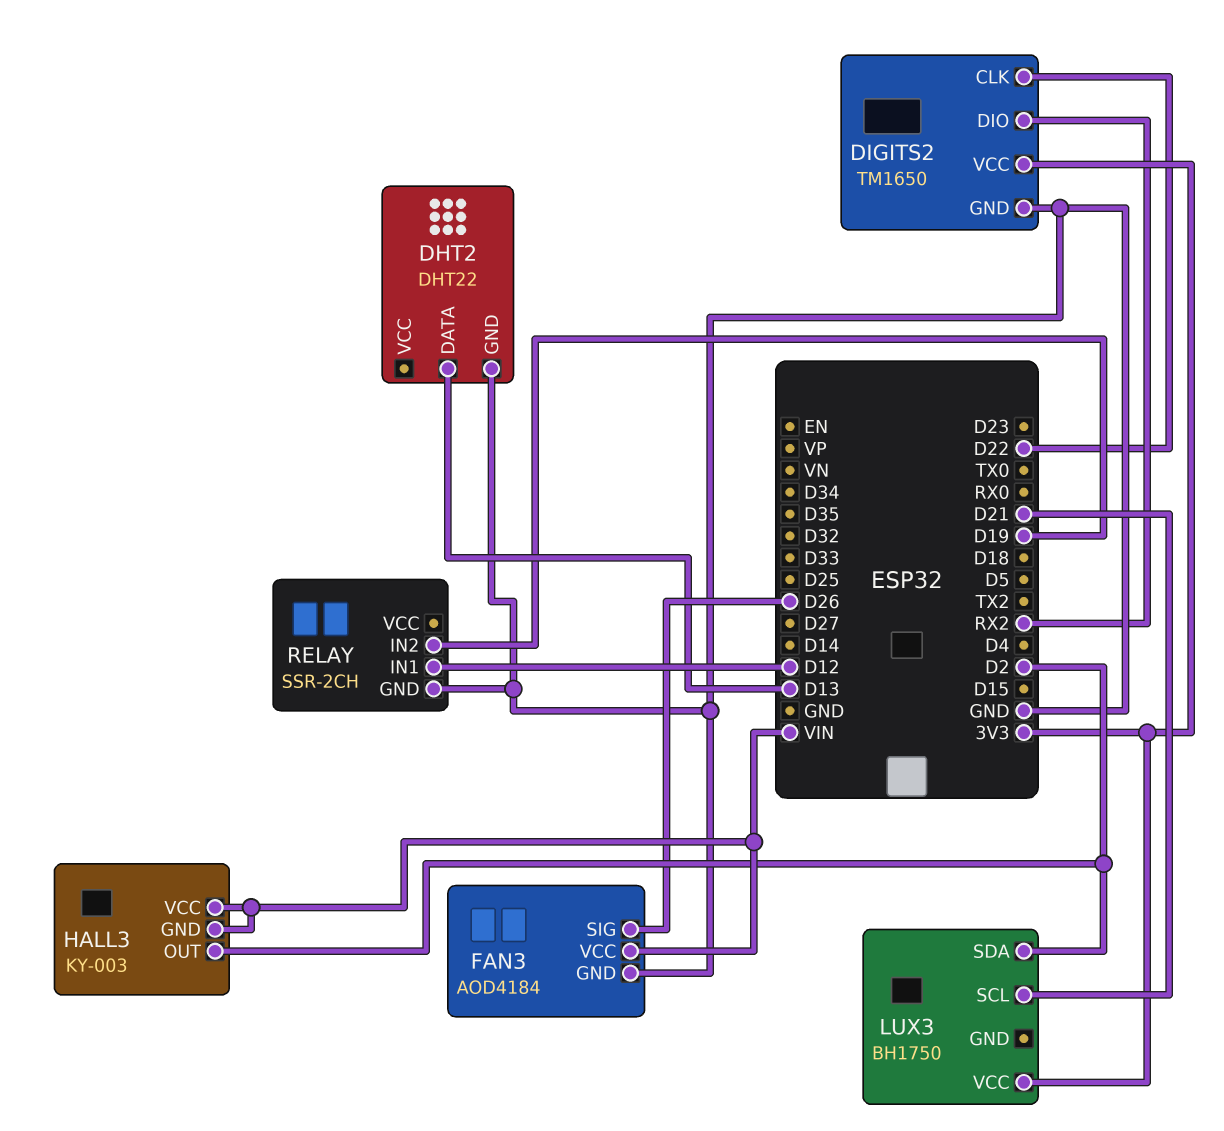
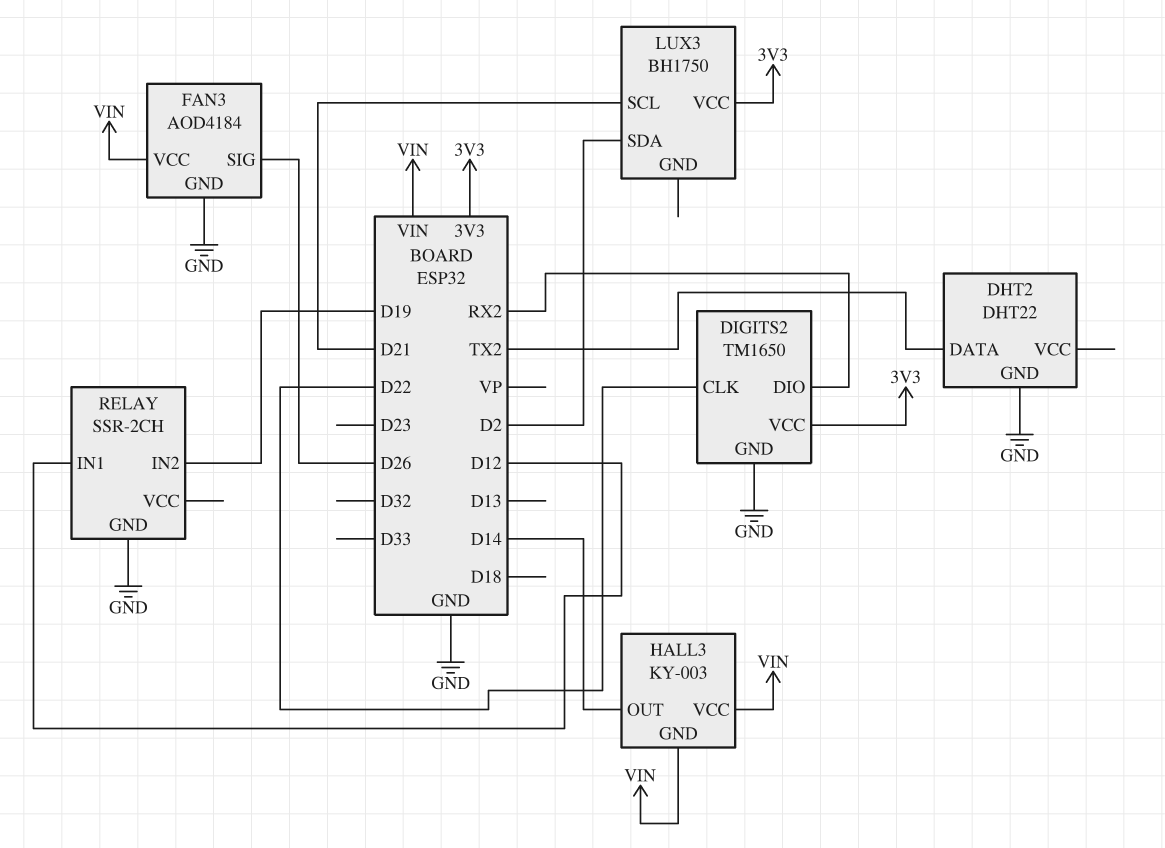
DHT2 pin DATA: D13 -> TX2
HALL3 pin OUT: D2 -> D14

